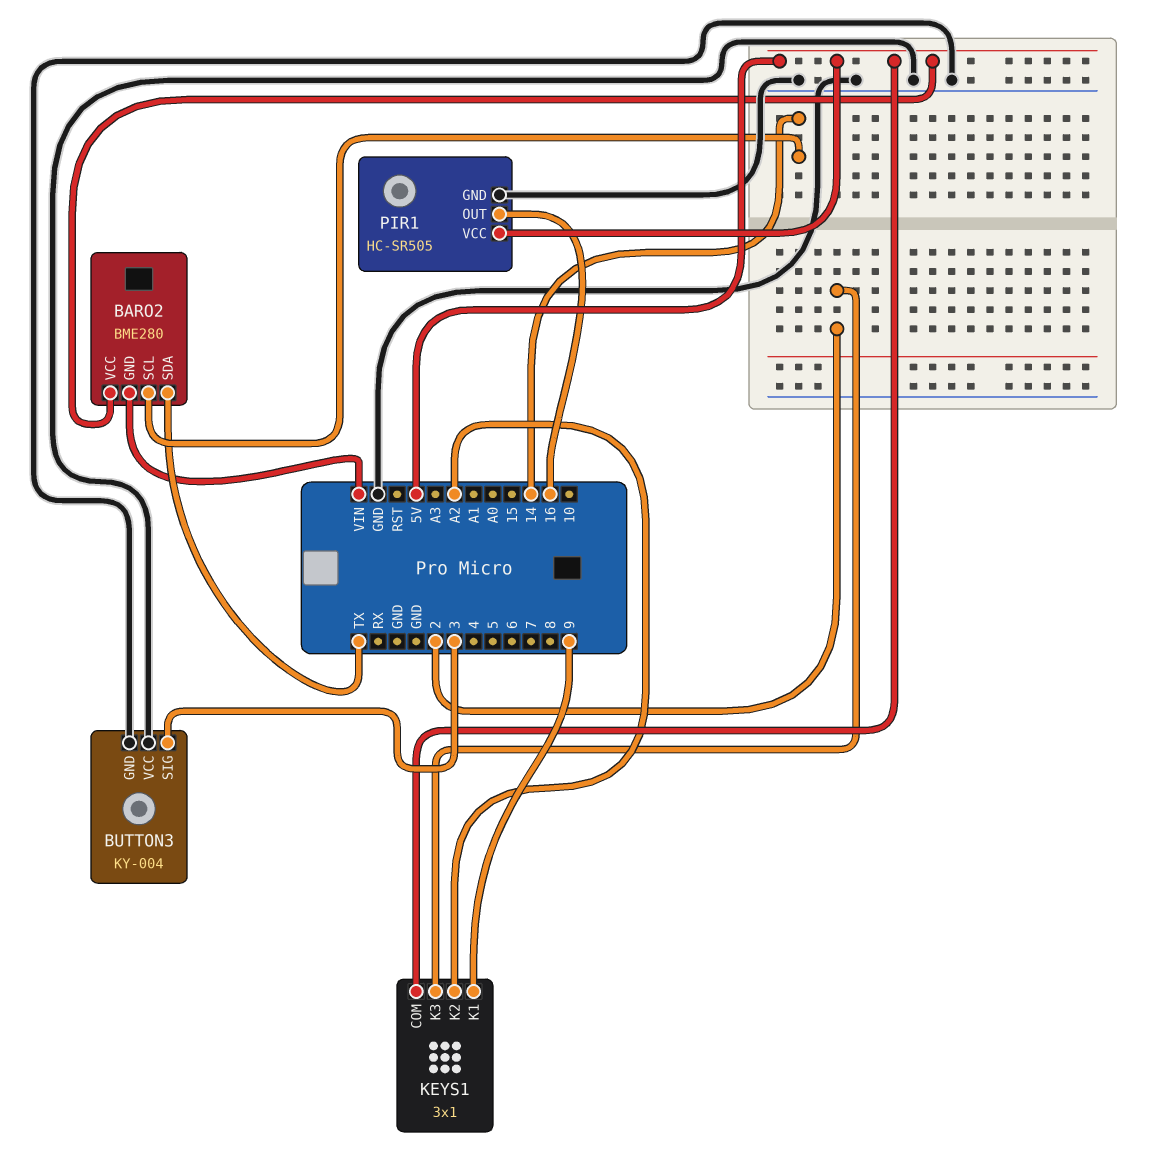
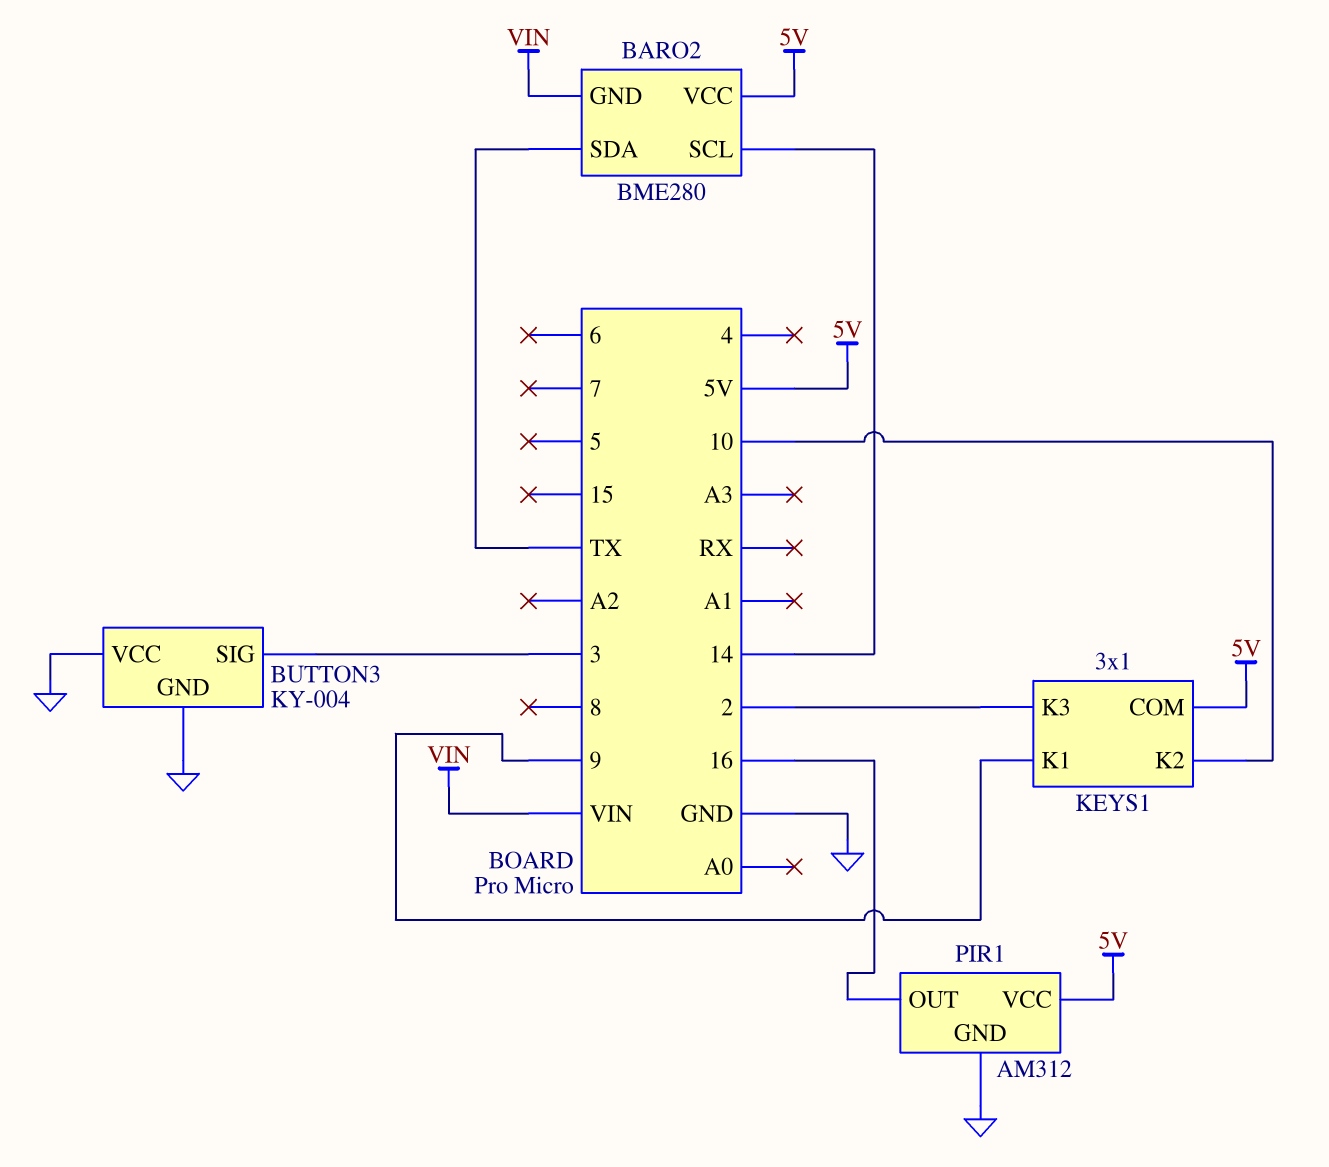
KEYS1 pin K2: A2 -> 10
PIR1: HC-SR505 -> AM312

